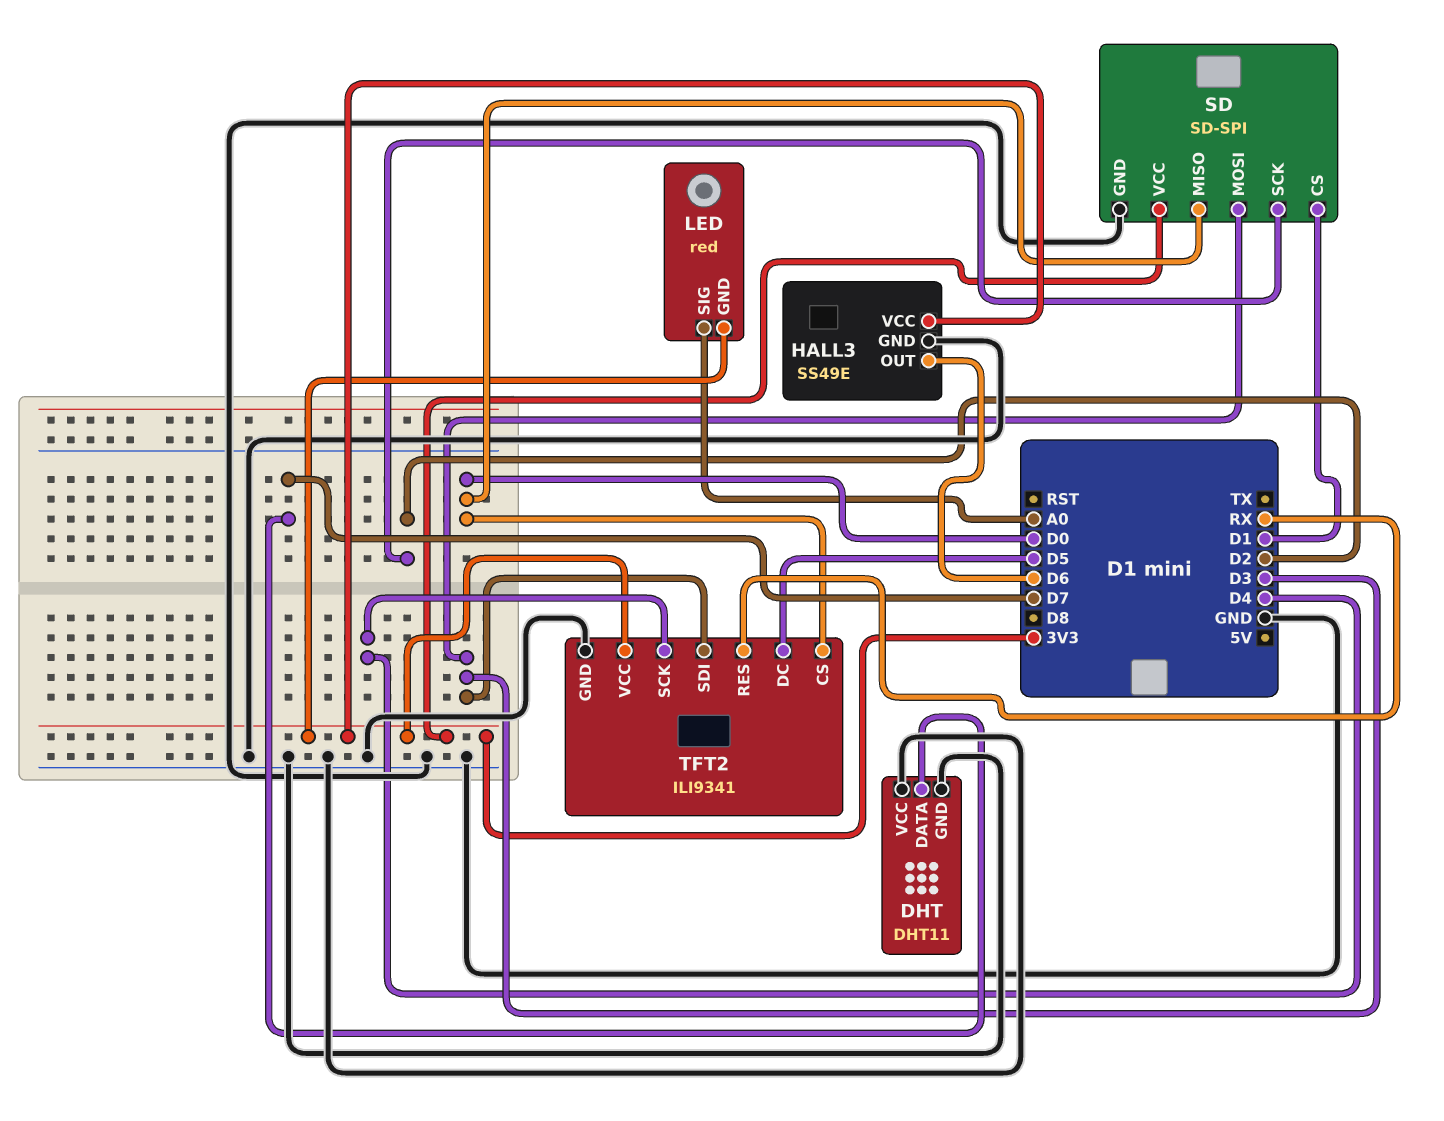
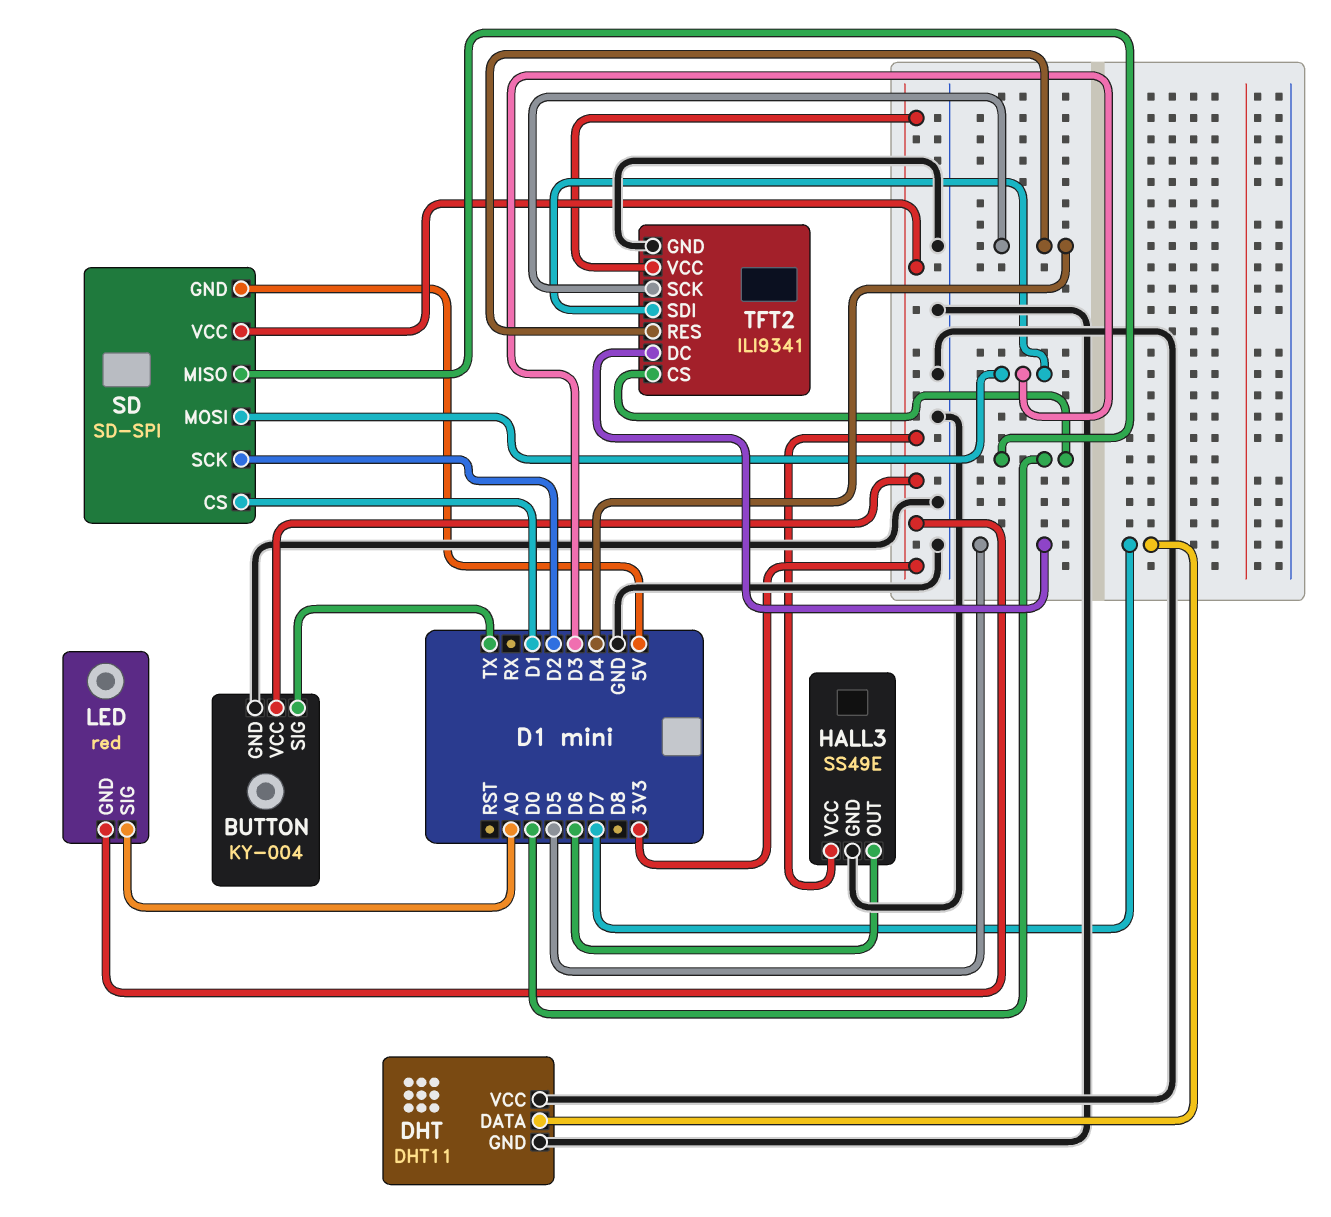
BUTTON: none -> KY-004
BUTTON pin GND: none -> GND
BUTTON pin SIG: none -> TX
BUTTON pin VCC: none -> 3V3
SD pin GND: GND -> 5V
TFT2 pin RES: RX -> D4

